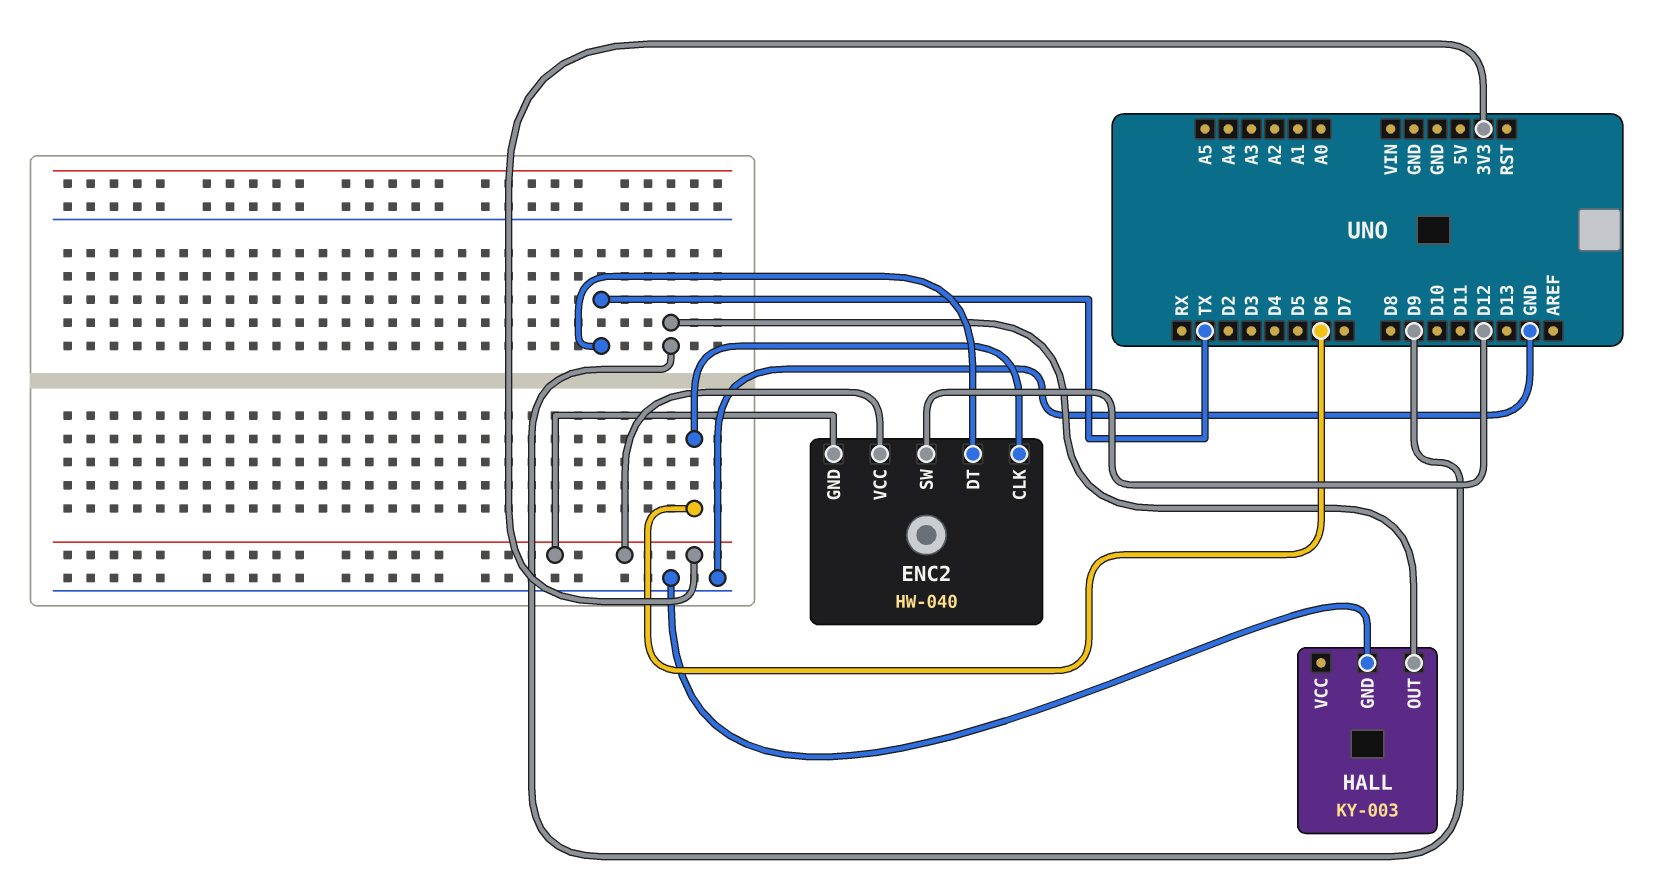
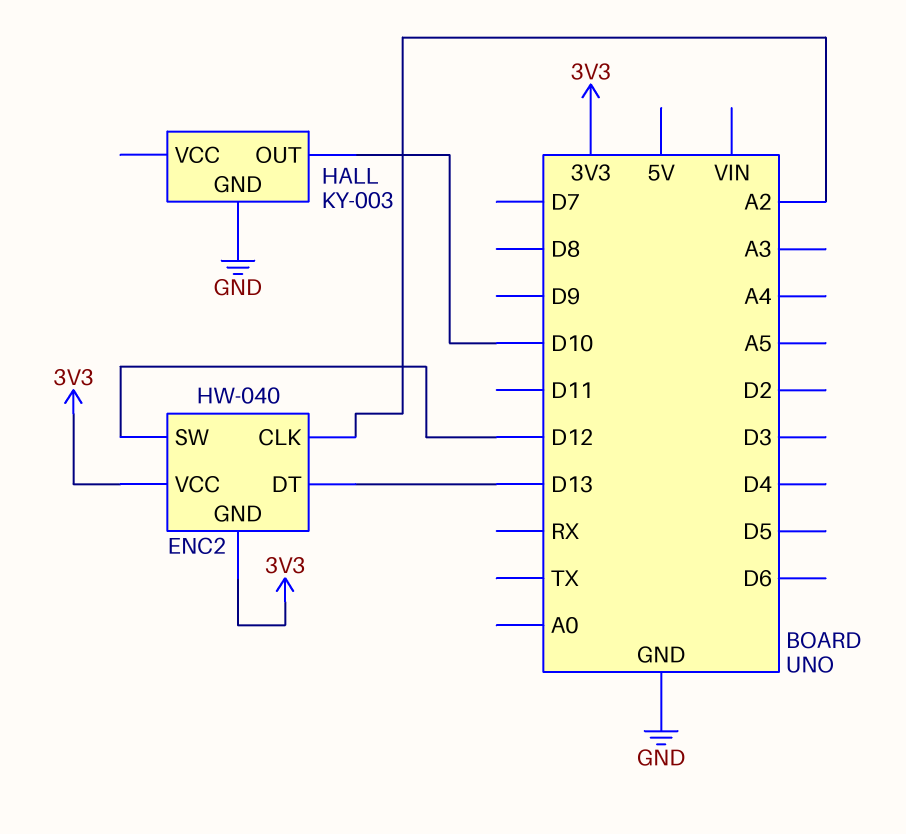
ENC2 pin CLK: D6 -> A2
ENC2 pin DT: TX -> D13
HALL pin OUT: D9 -> D10

